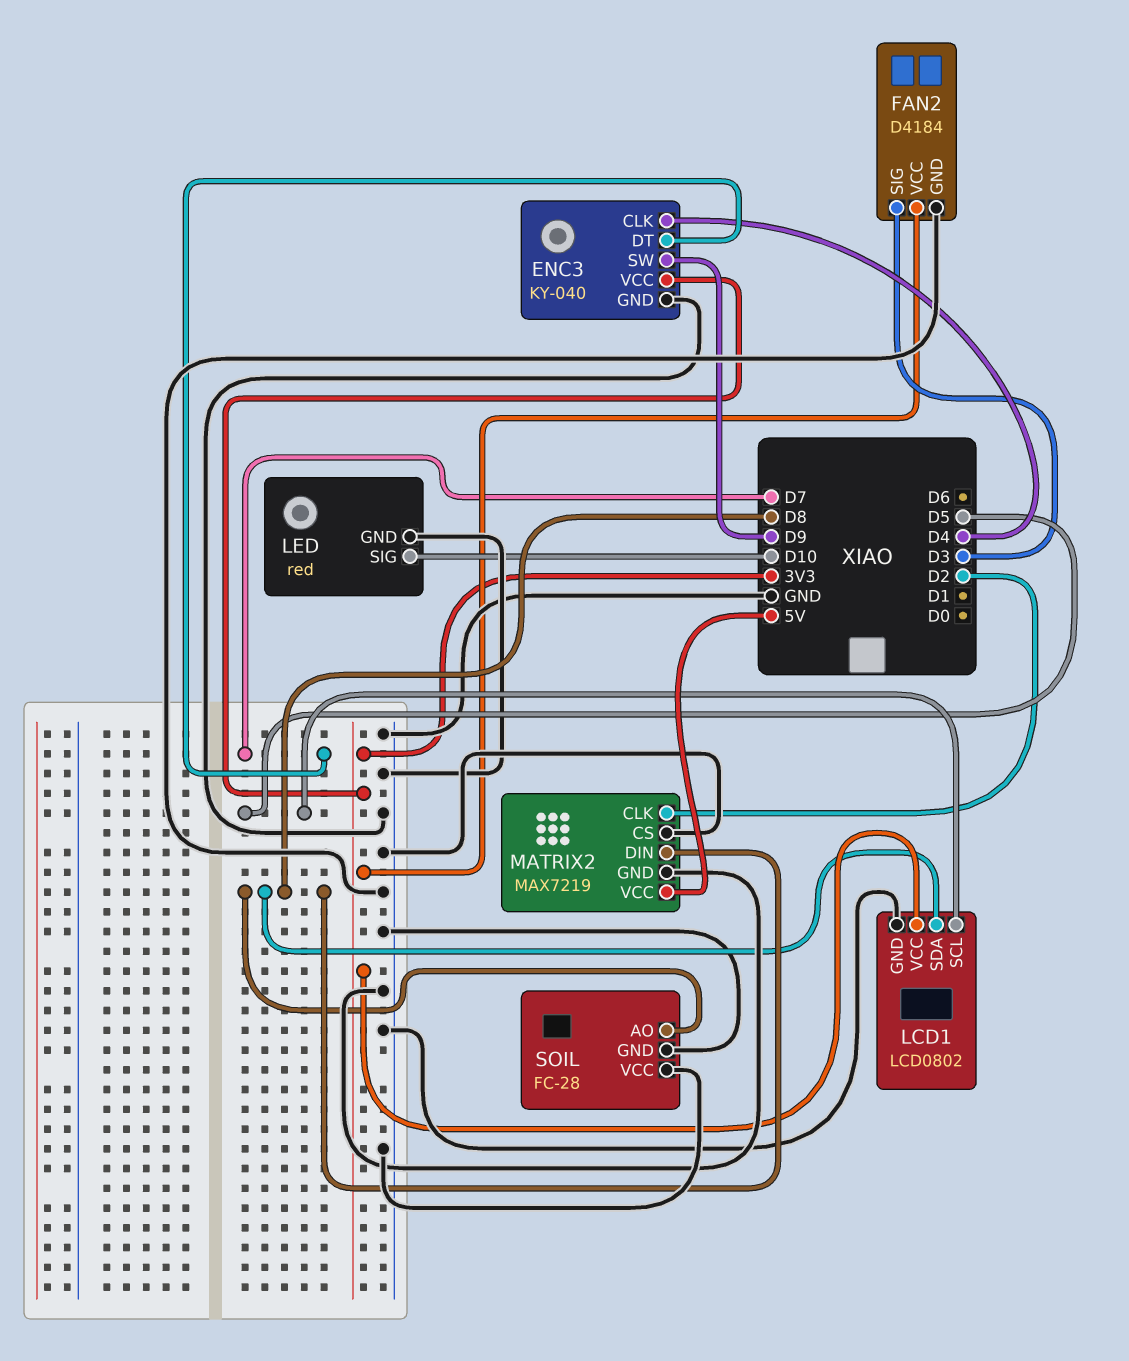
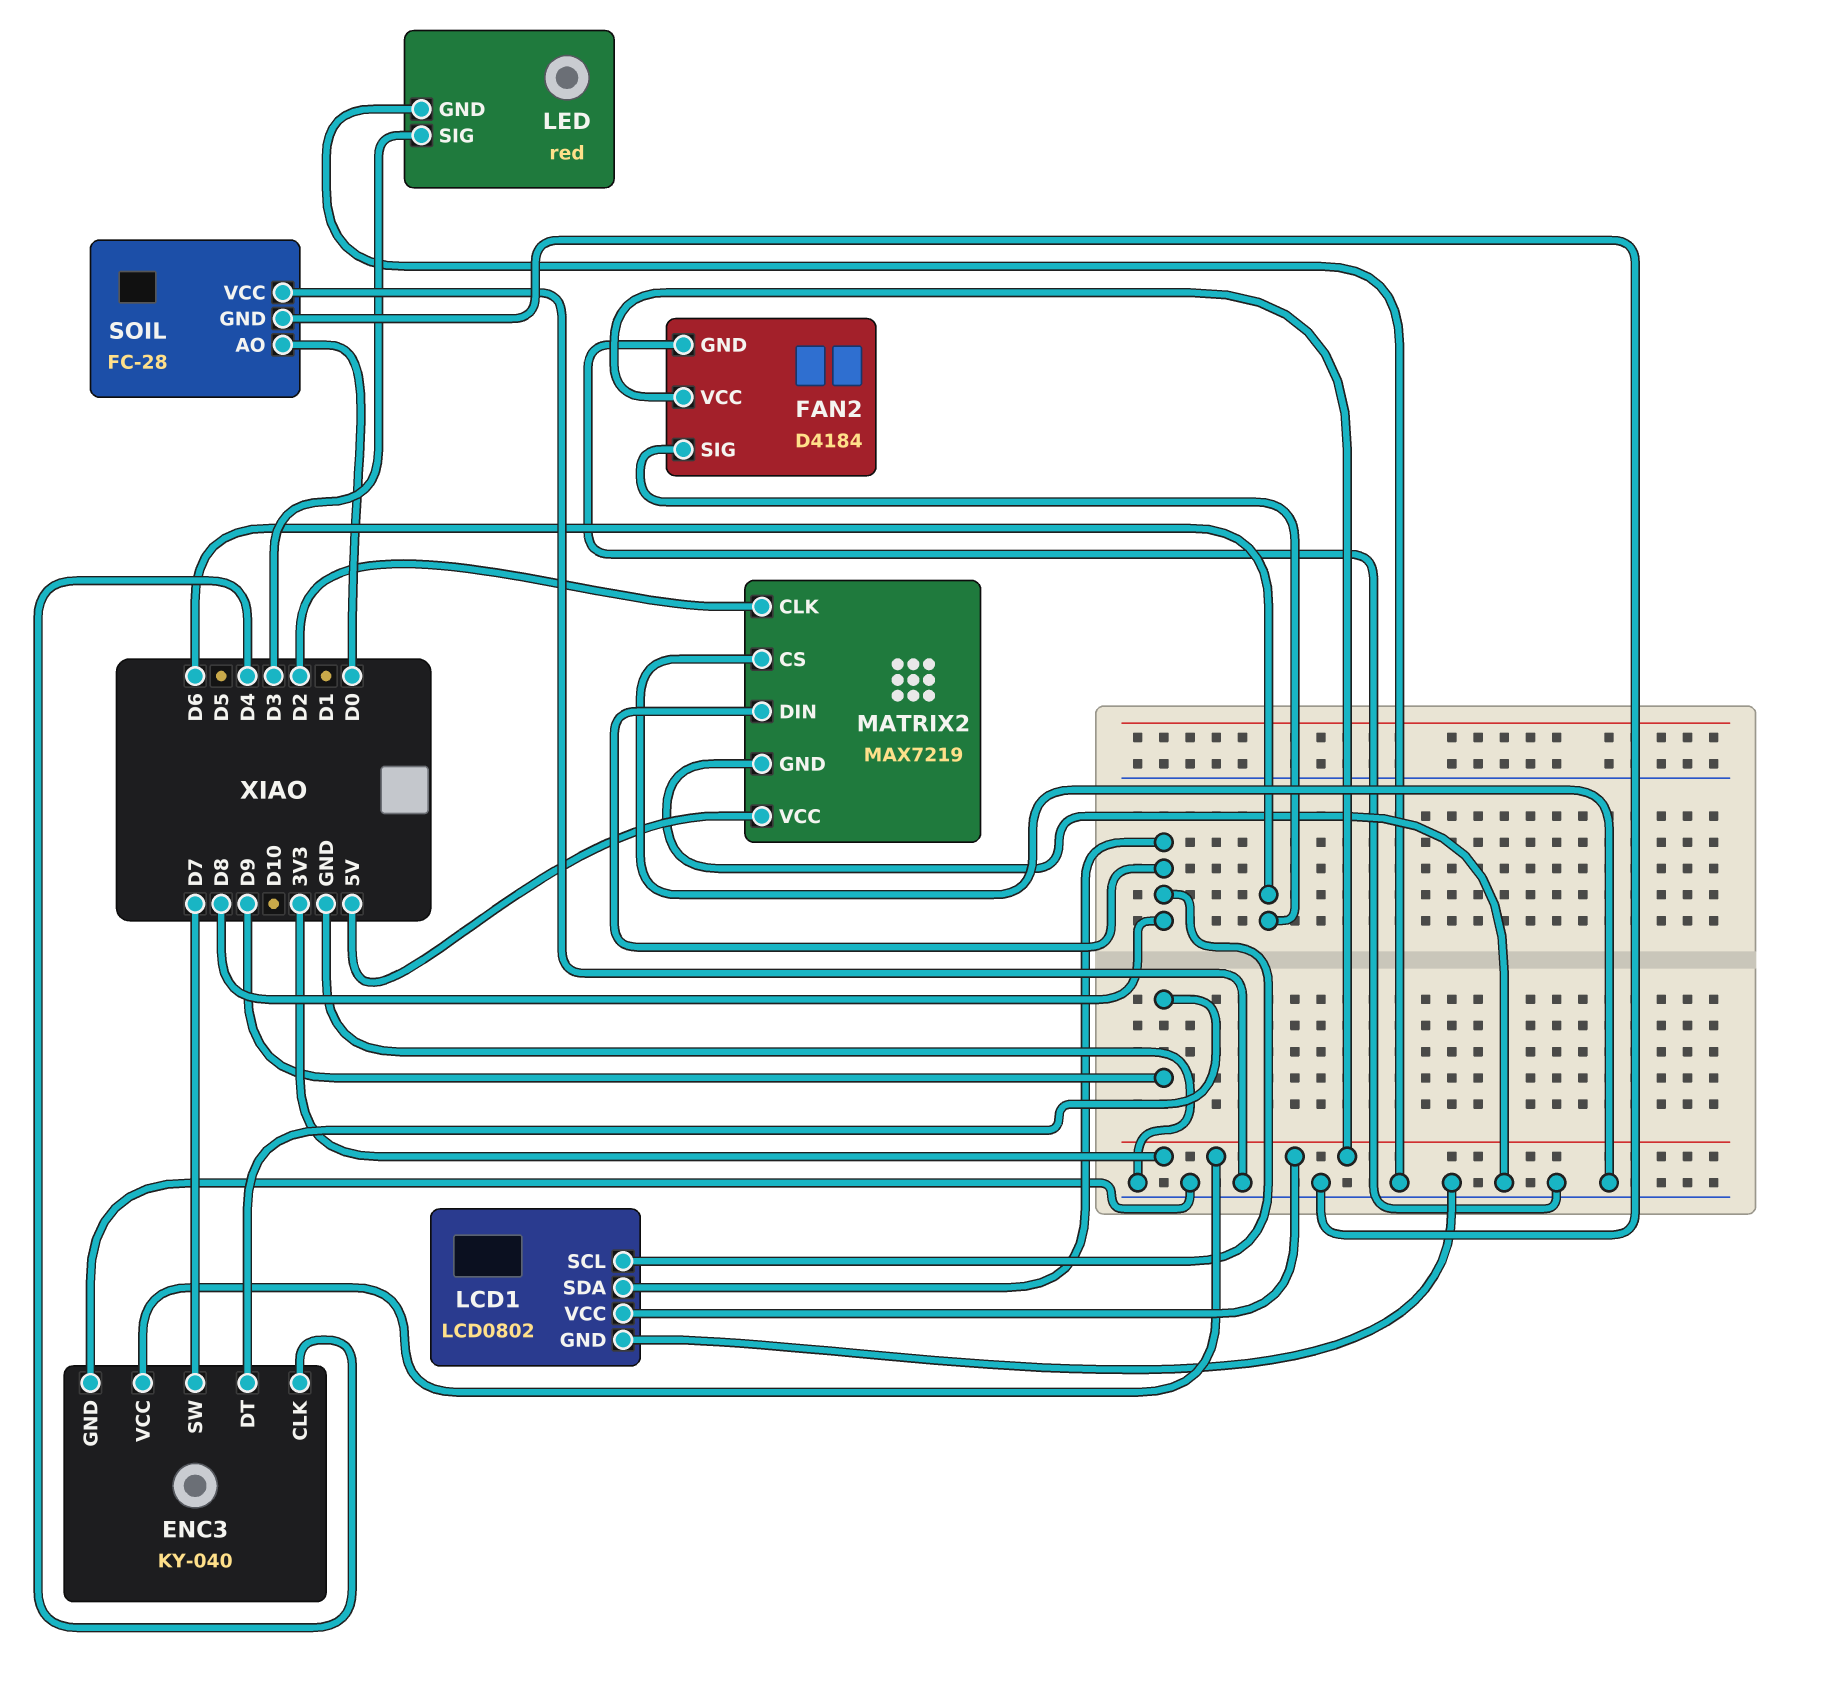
ENC3 pin DT: D7 -> D9
ENC3 pin SW: D9 -> D7
FAN2 pin SIG: D3 -> D6
LCD1 pin SCL: D5 -> D8
LED pin SIG: D10 -> D3
SOIL pin AO: D8 -> D0

